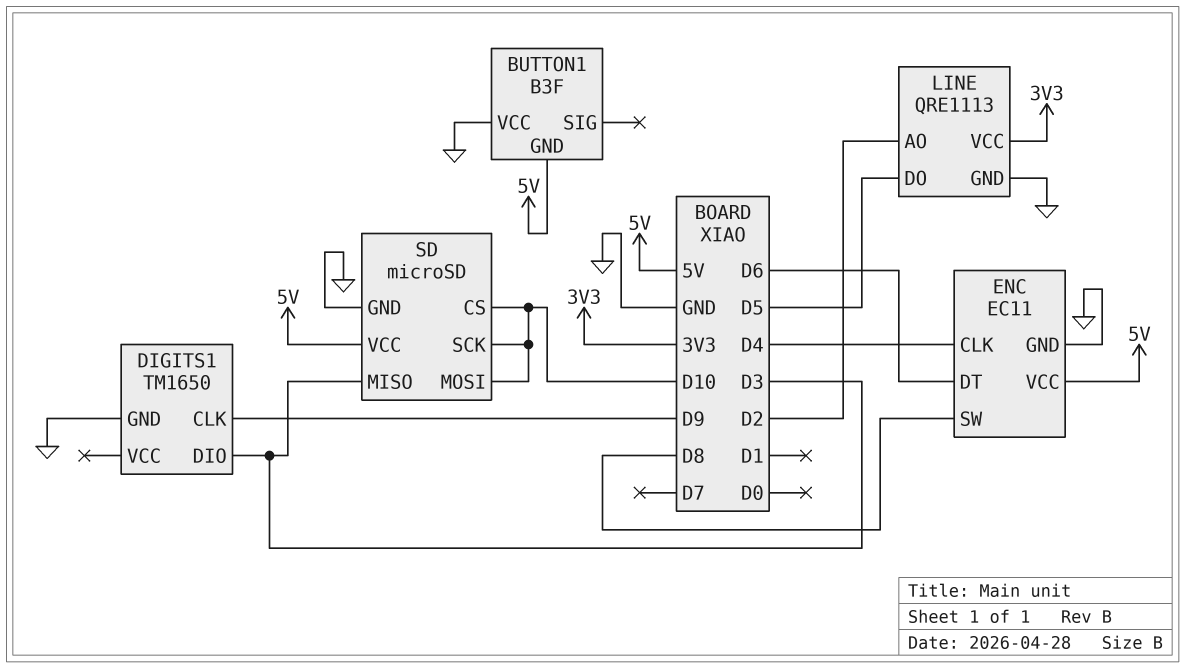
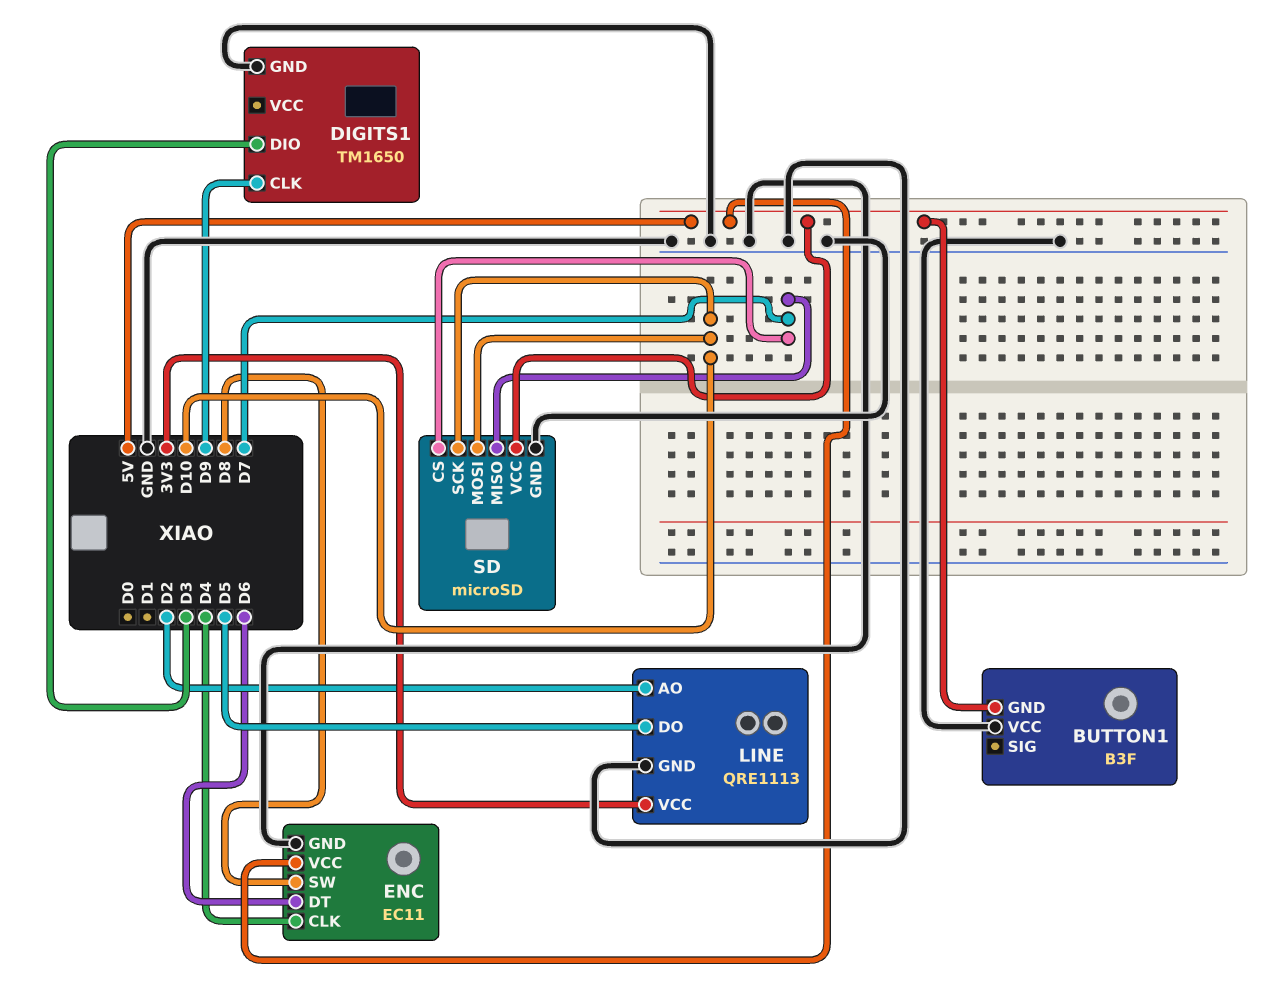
SD pin CS: D10 -> D7
SD pin MISO: D3 -> D7

